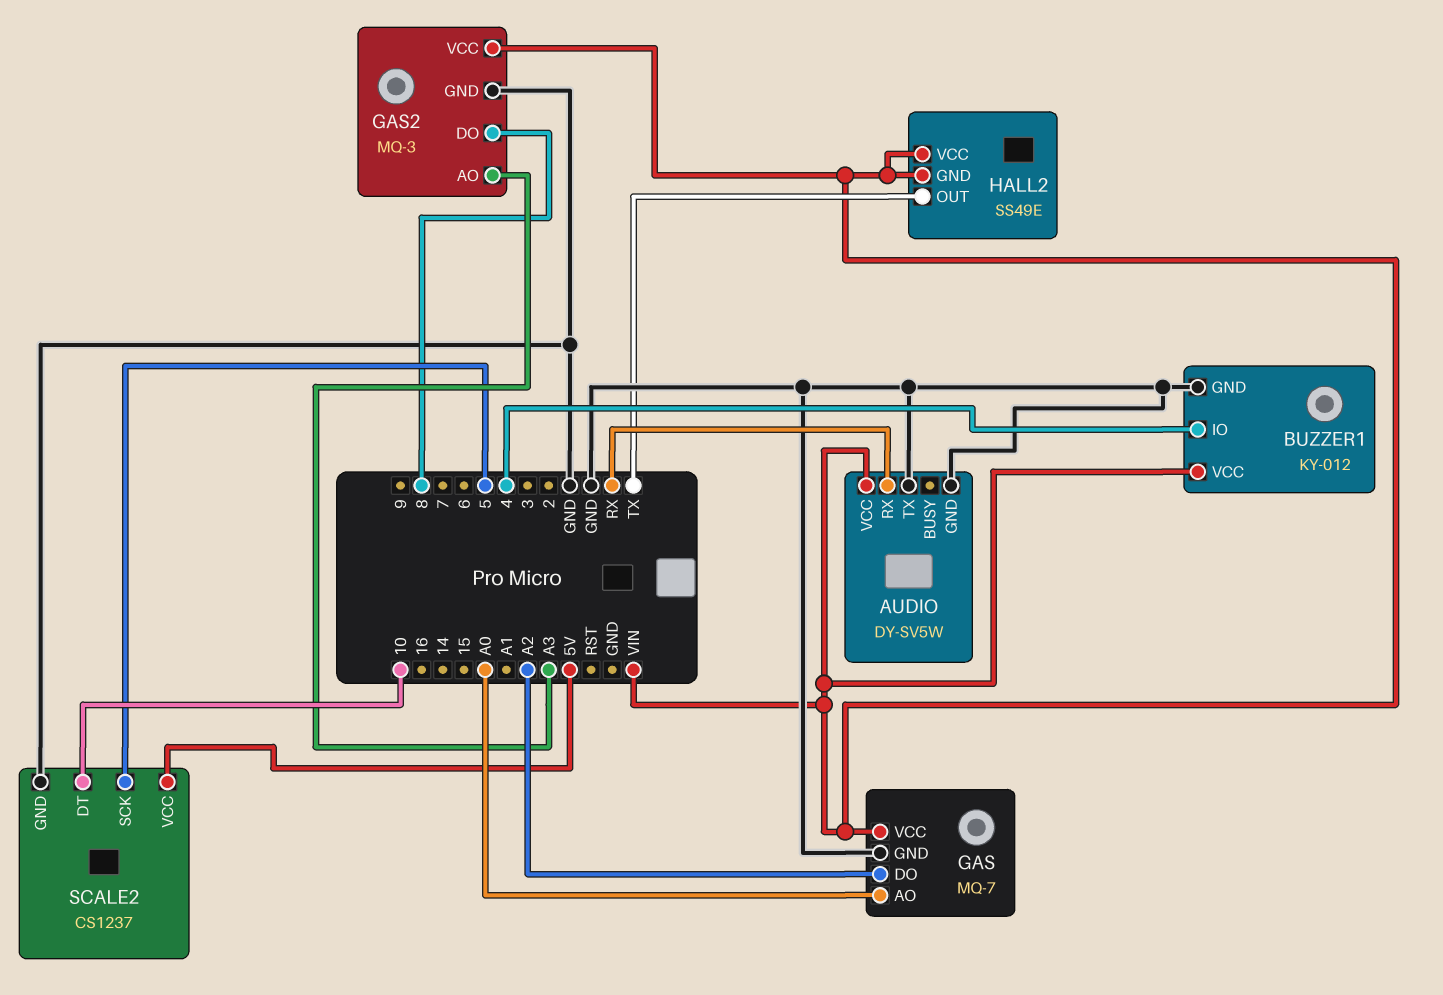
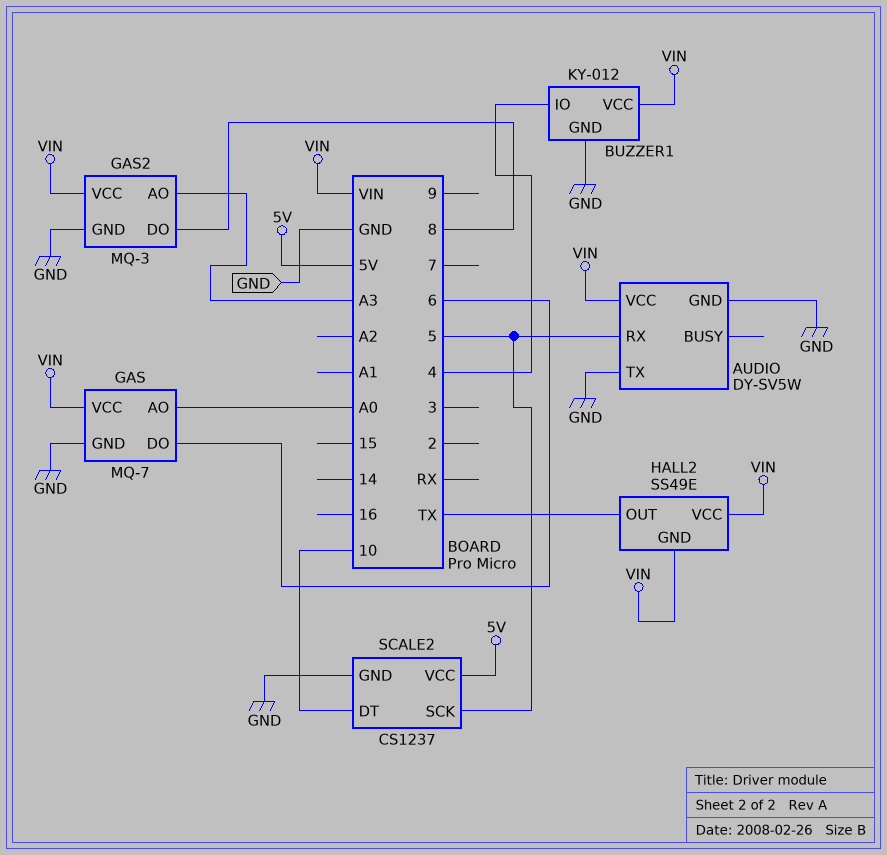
AUDIO pin RX: RX -> 5
GAS pin DO: A2 -> 6

